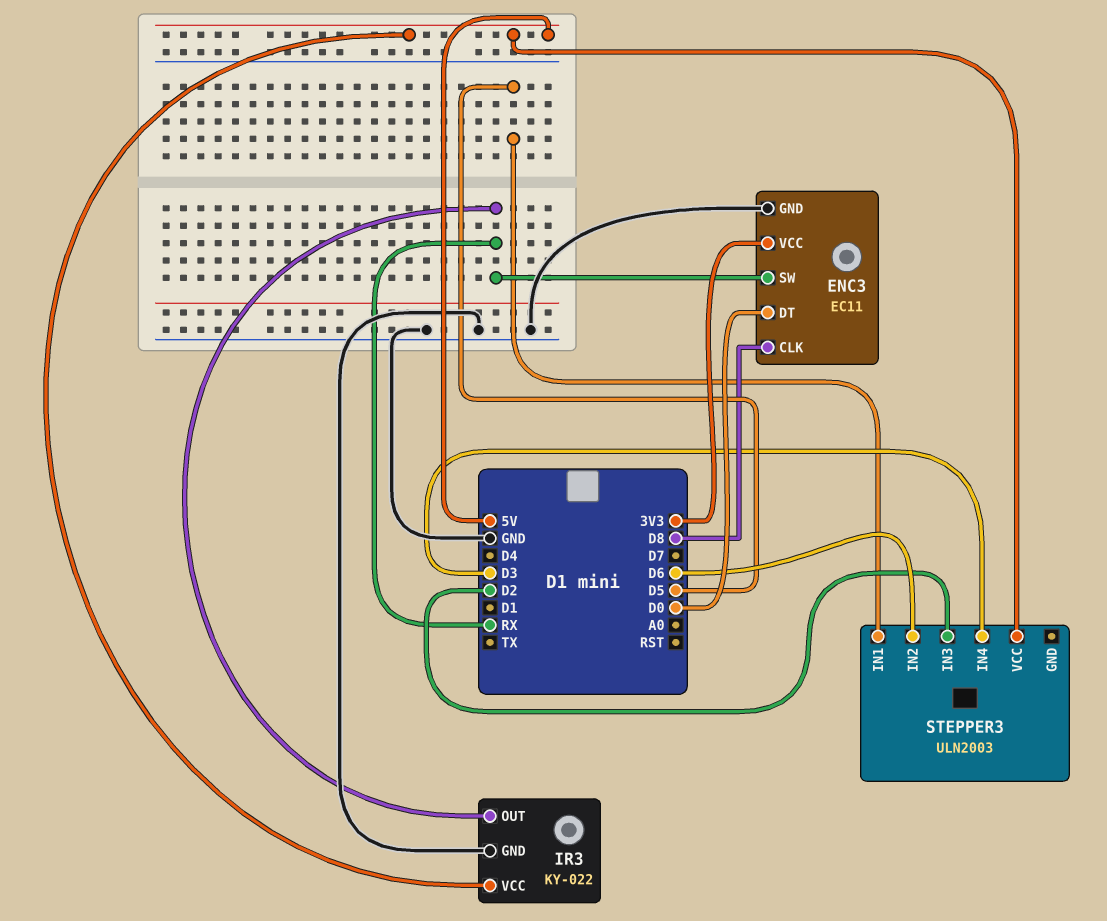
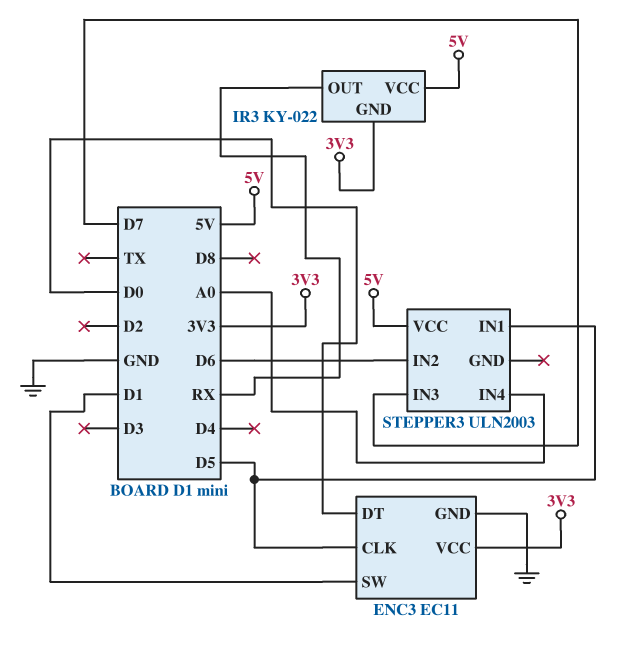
ENC3 pin CLK: D8 -> D5
ENC3 pin SW: RX -> D1
IR3 pin GND: GND -> 3V3
STEPPER3 pin IN3: D2 -> D7
STEPPER3 pin IN4: D3 -> A0

